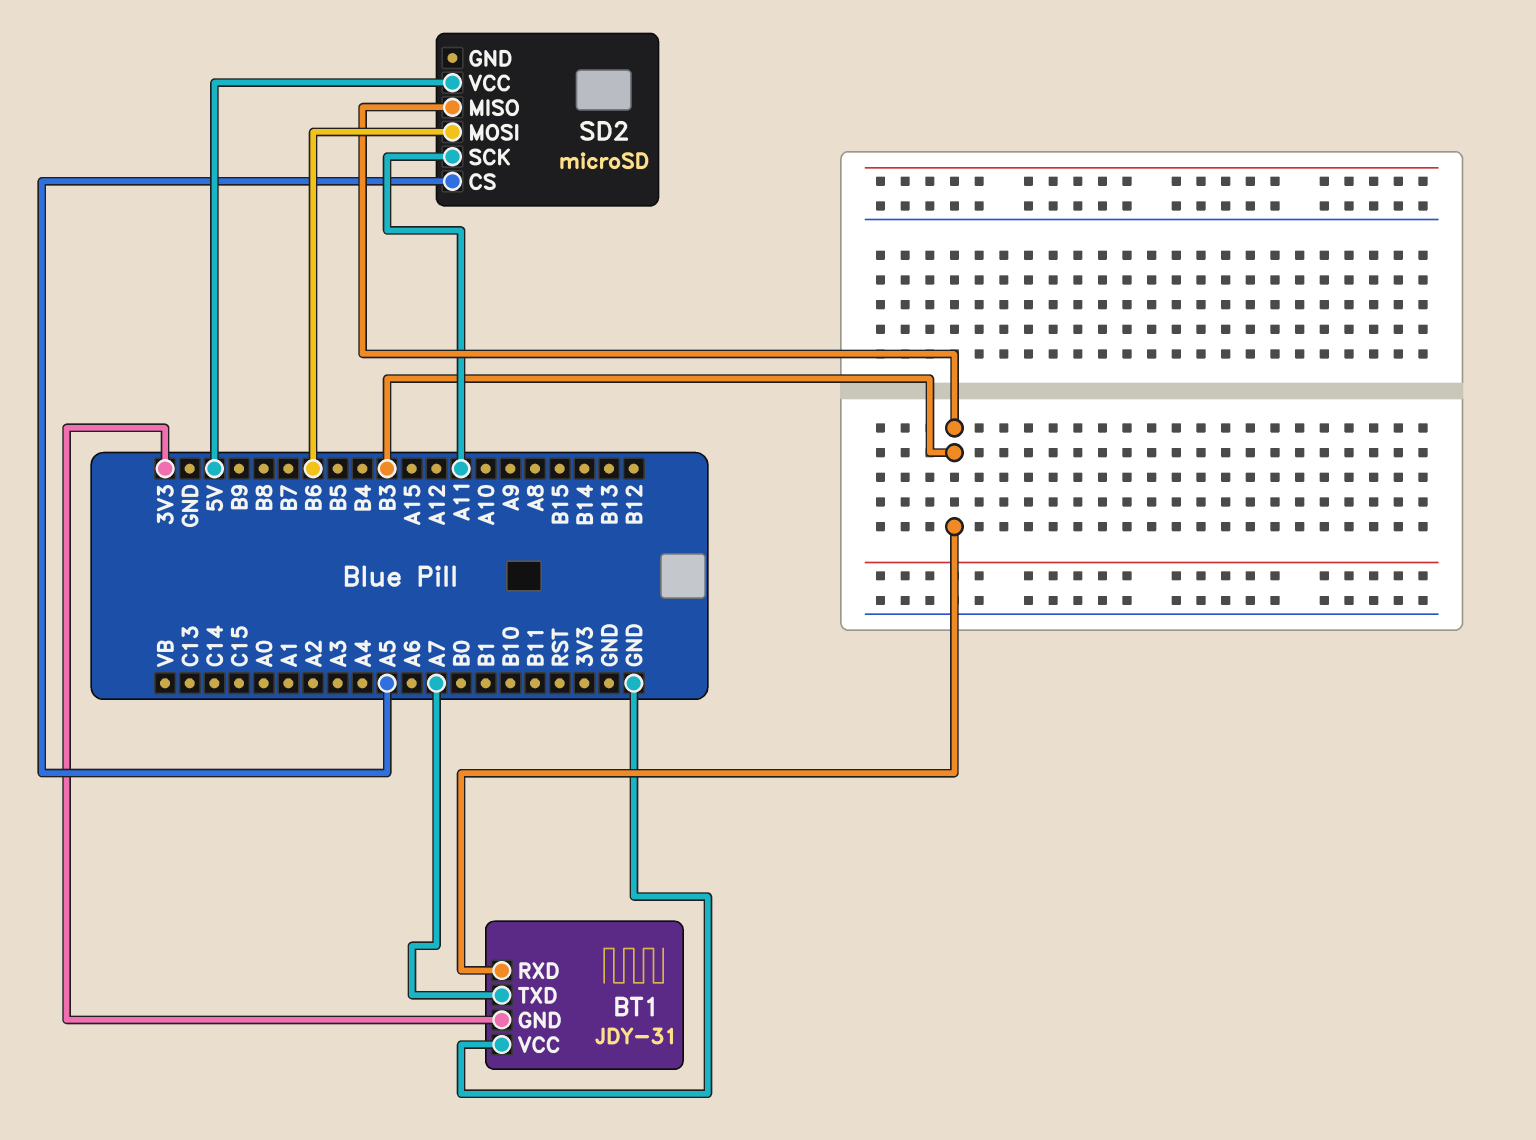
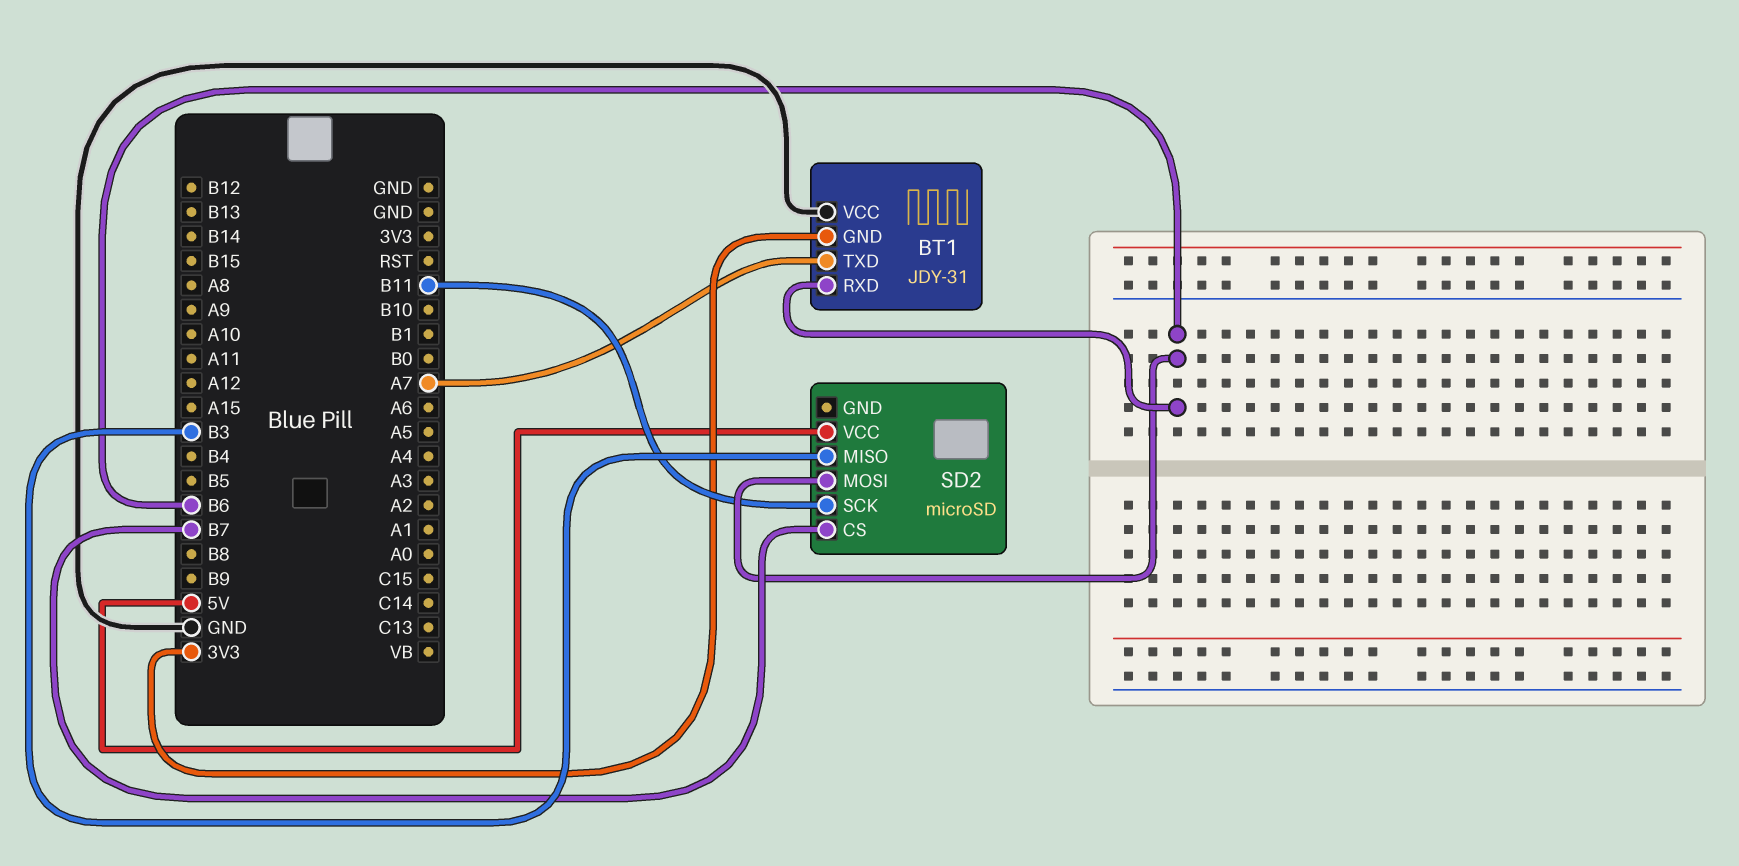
BT1 pin RXD: B3 -> B6
SD2 pin CS: A5 -> B7
SD2 pin SCK: A11 -> B11

